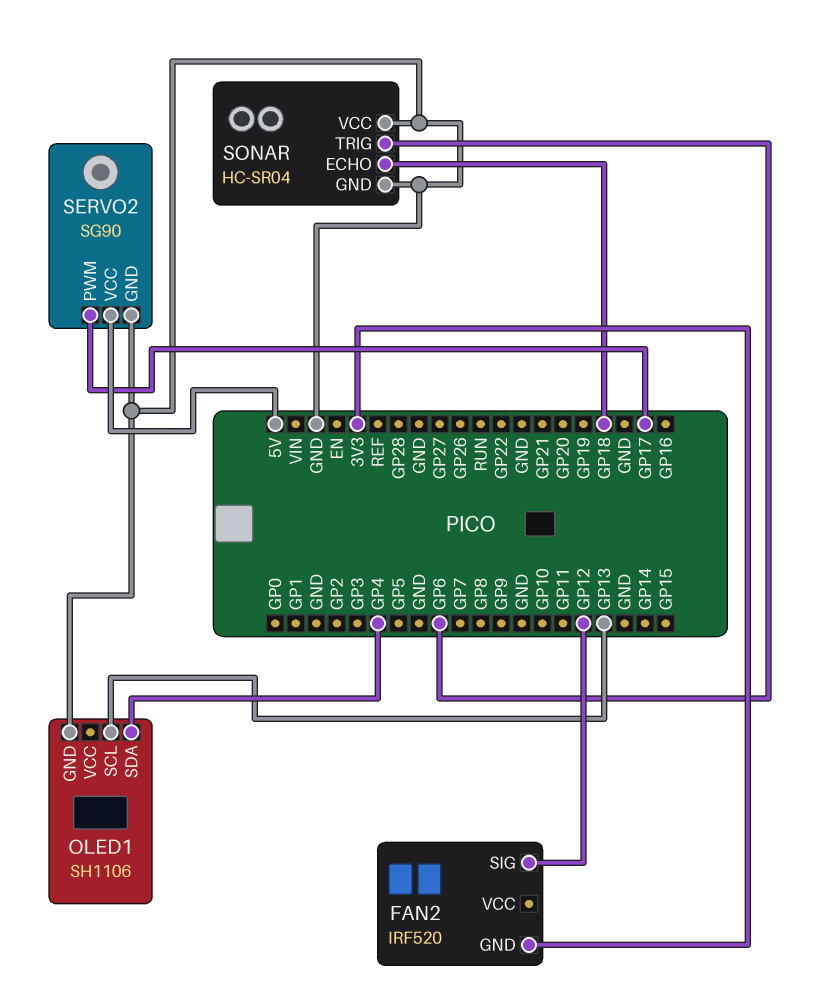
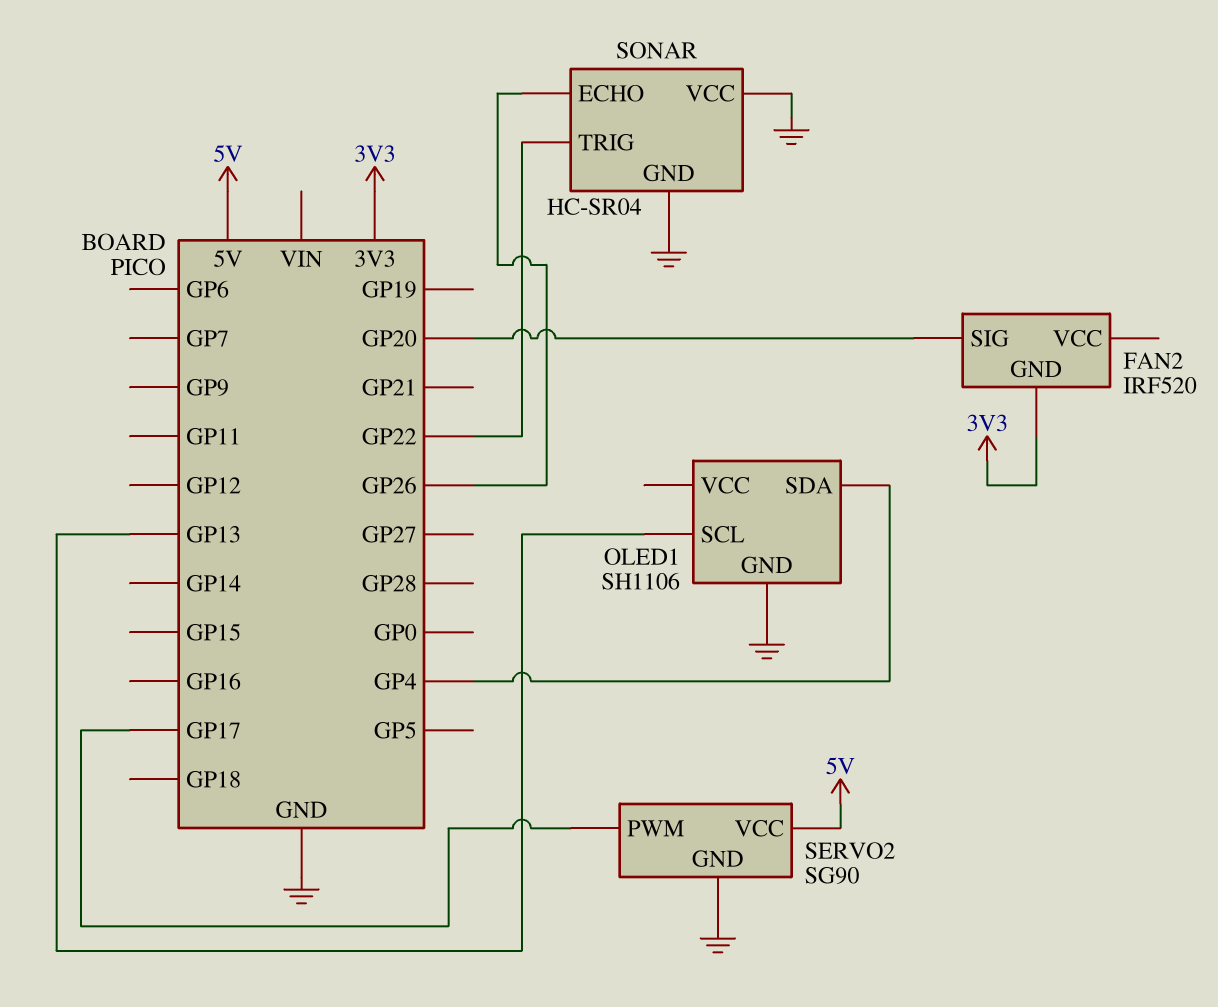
FAN2 pin SIG: GP12 -> GP20
SONAR pin ECHO: GP18 -> GP26
SONAR pin TRIG: GP6 -> GP22

